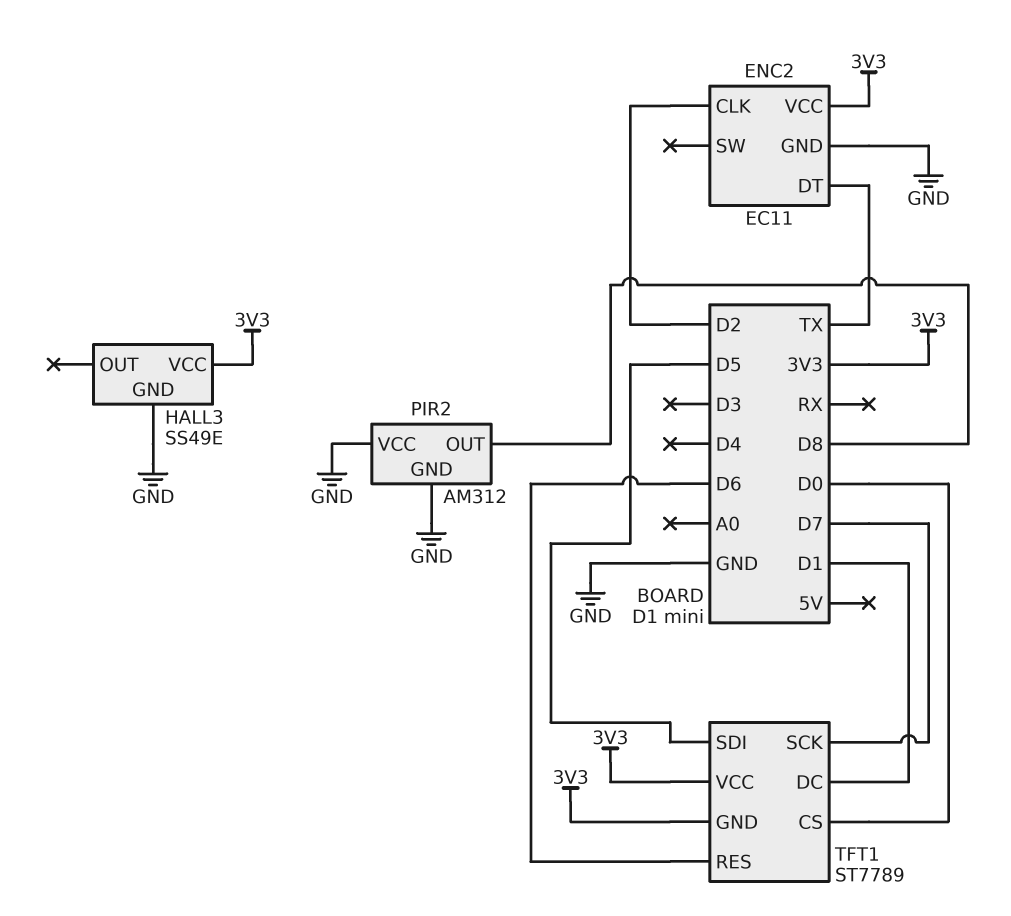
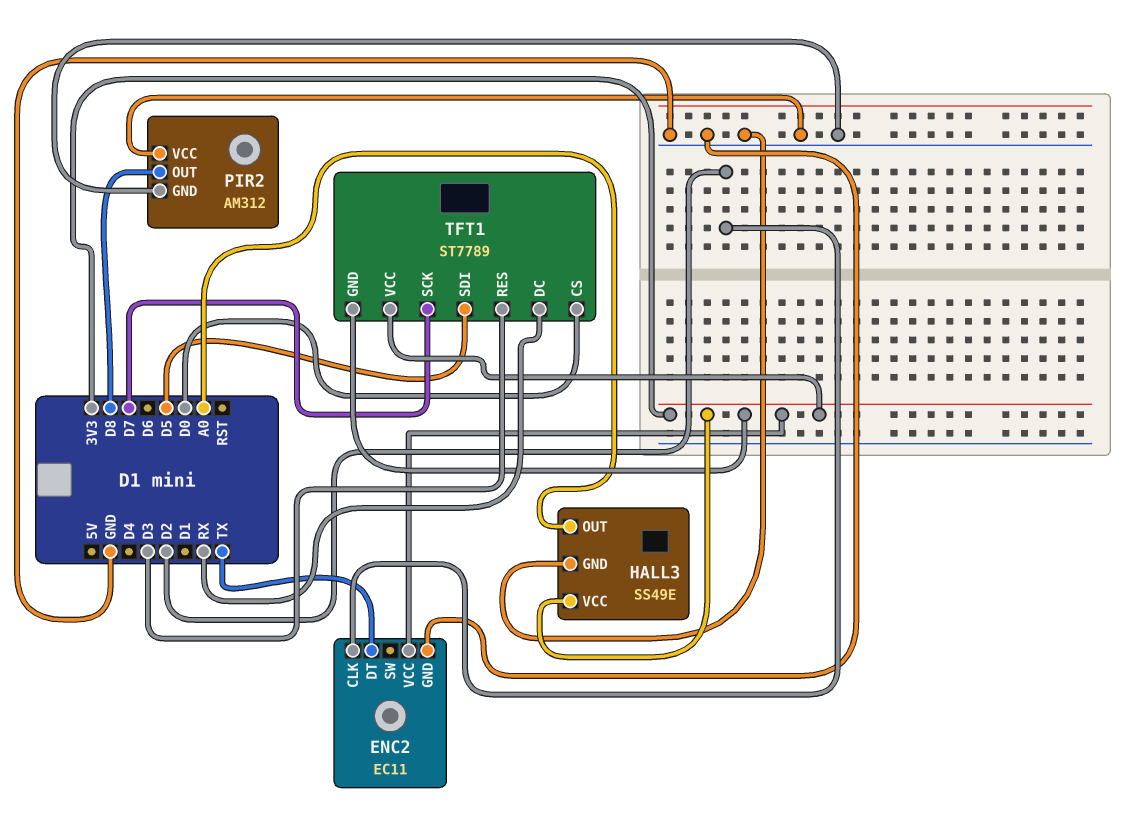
HALL3 pin OUT: none -> A0
TFT1 pin DC: D1 -> RX
TFT1 pin RES: D6 -> D3

